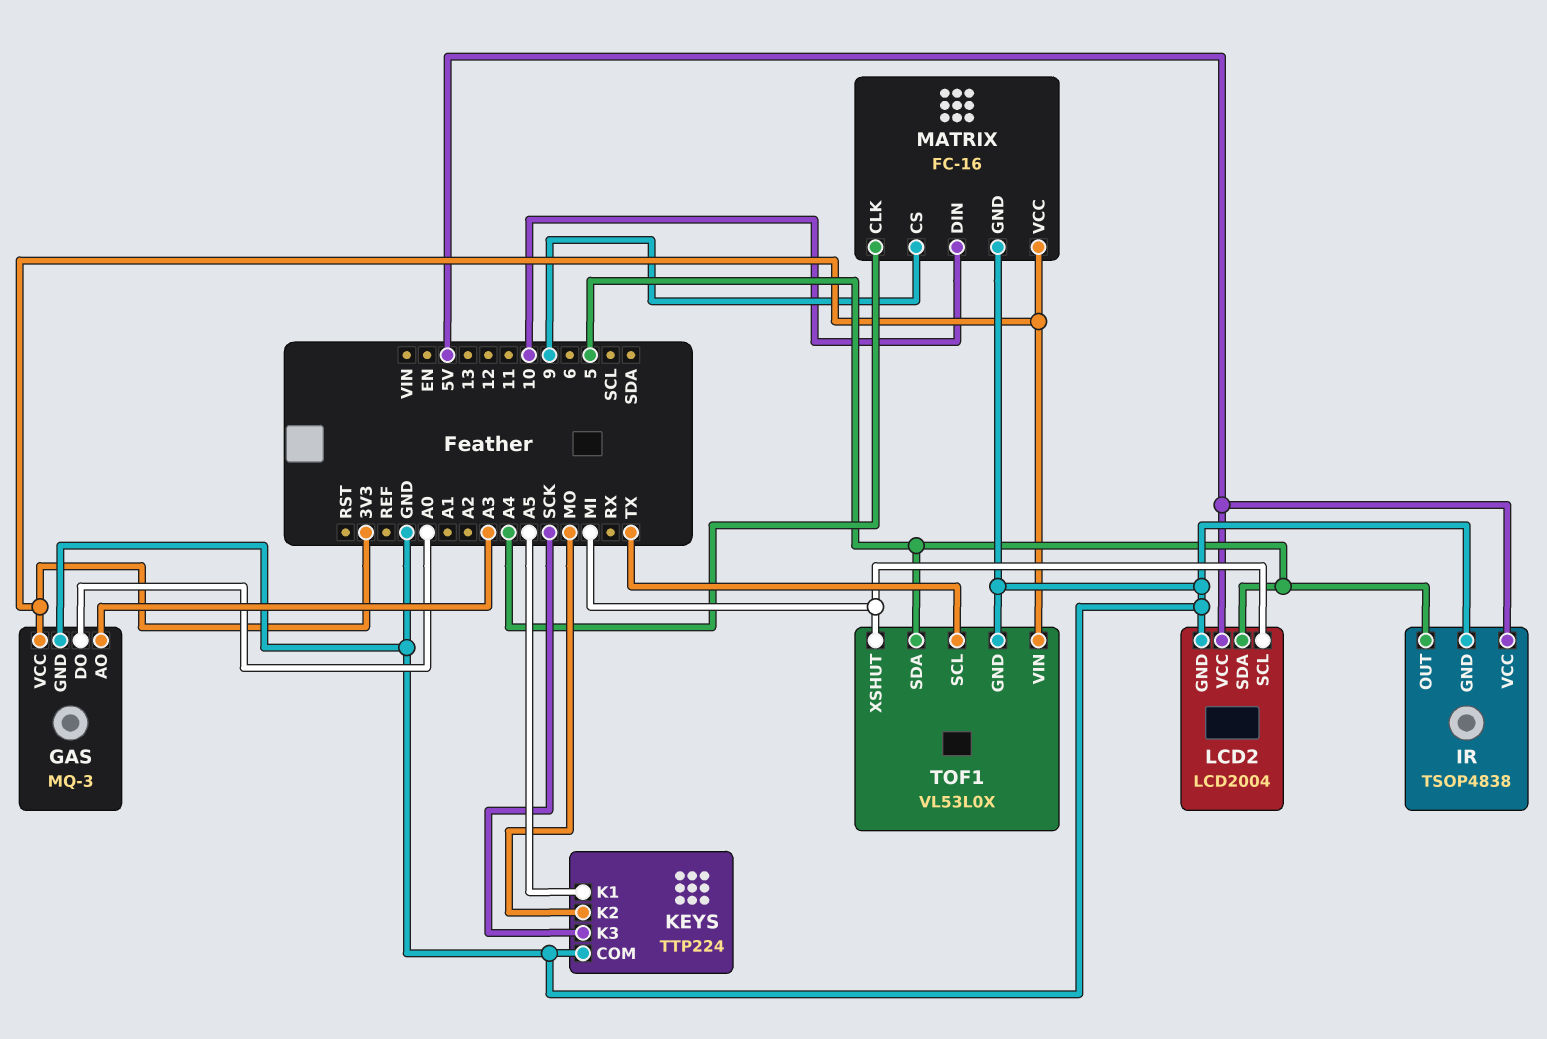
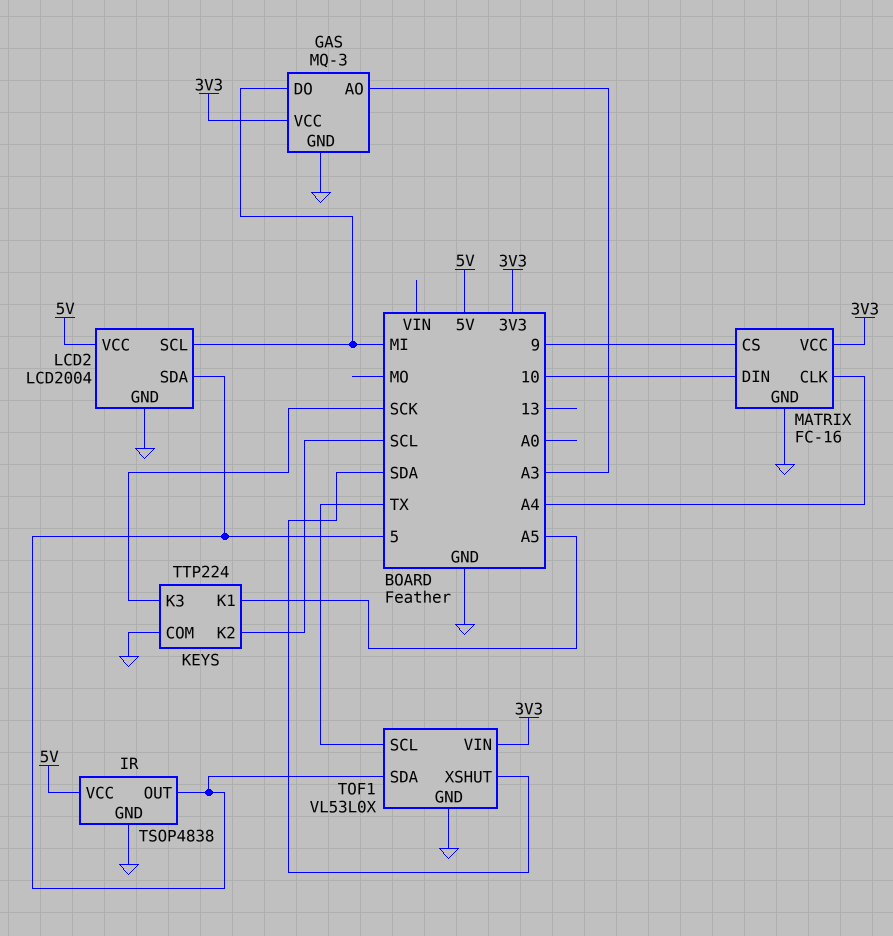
GAS pin DO: A0 -> MI
KEYS pin K2: MO -> SCL
TOF1 pin XSHUT: MI -> SDA

